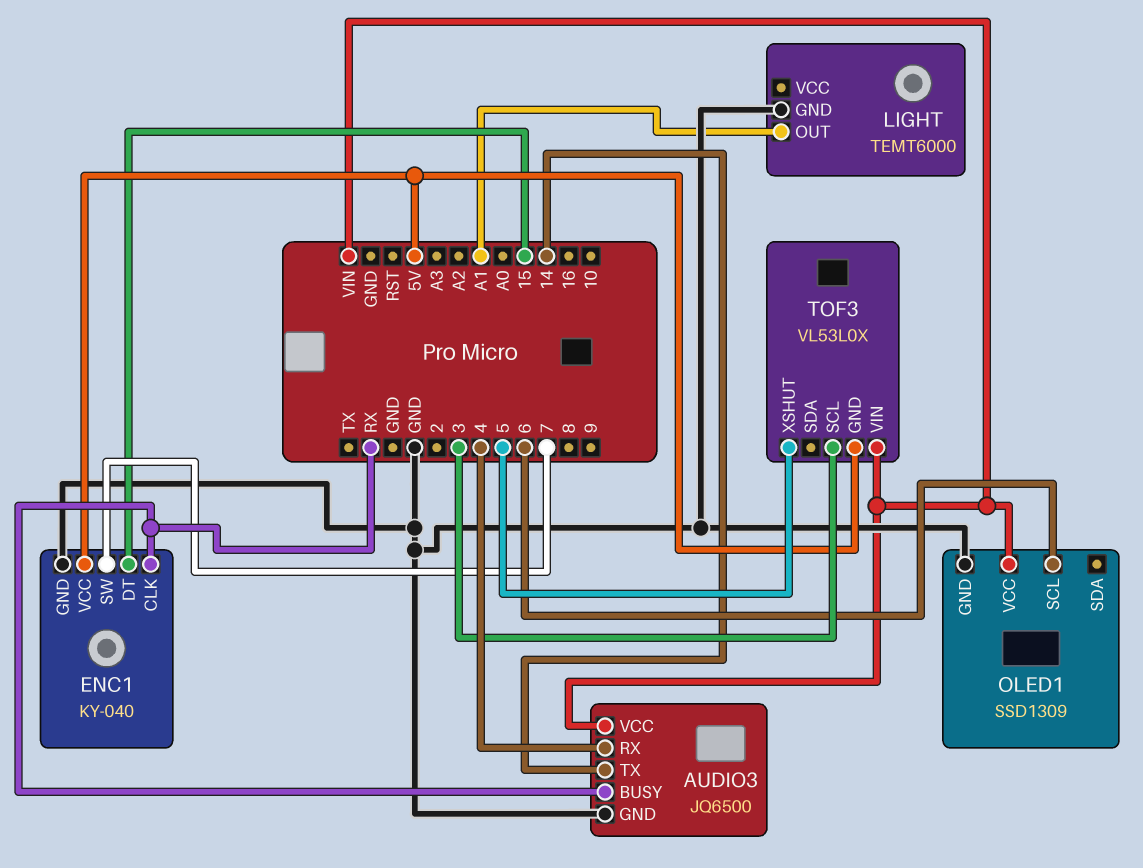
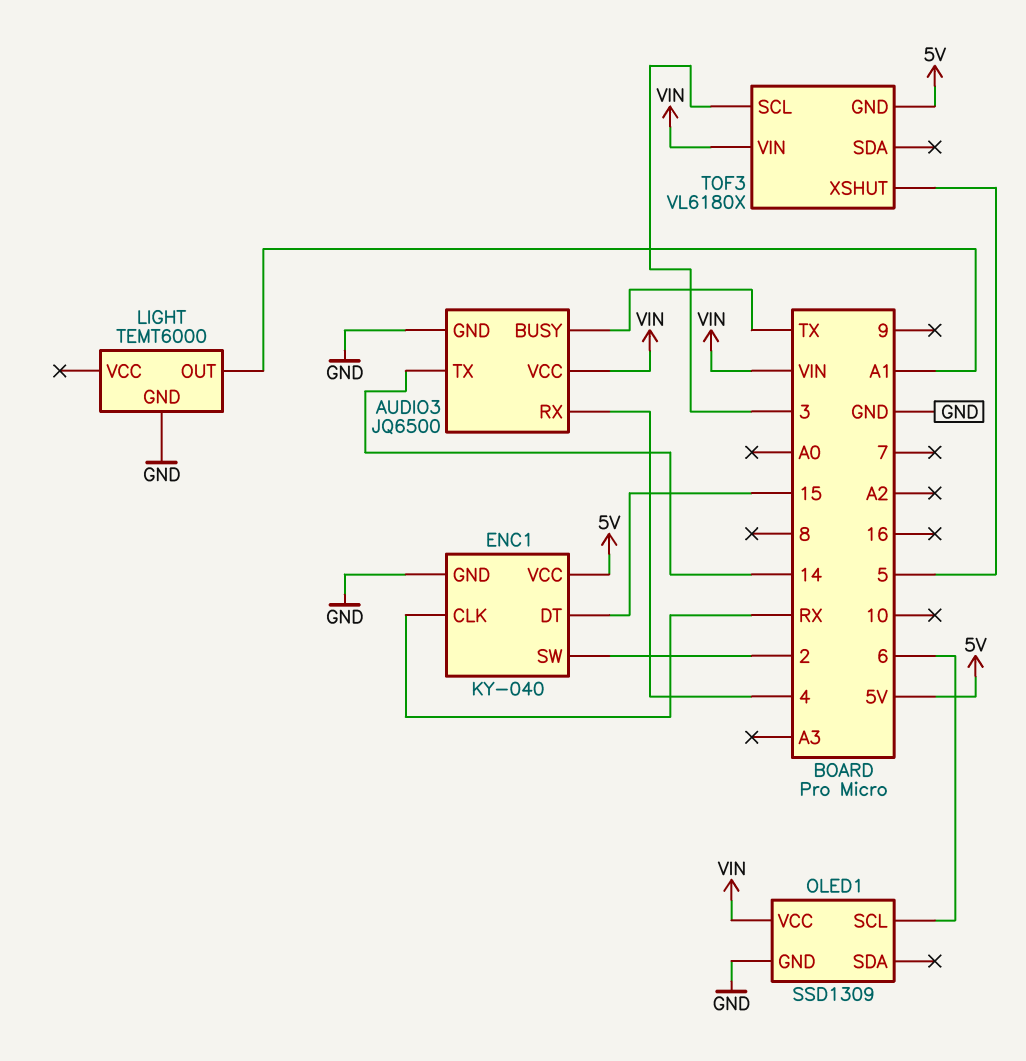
AUDIO3 pin BUSY: RX -> TX
ENC1 pin SW: 7 -> 2
TOF3: VL53L0X -> VL6180X

